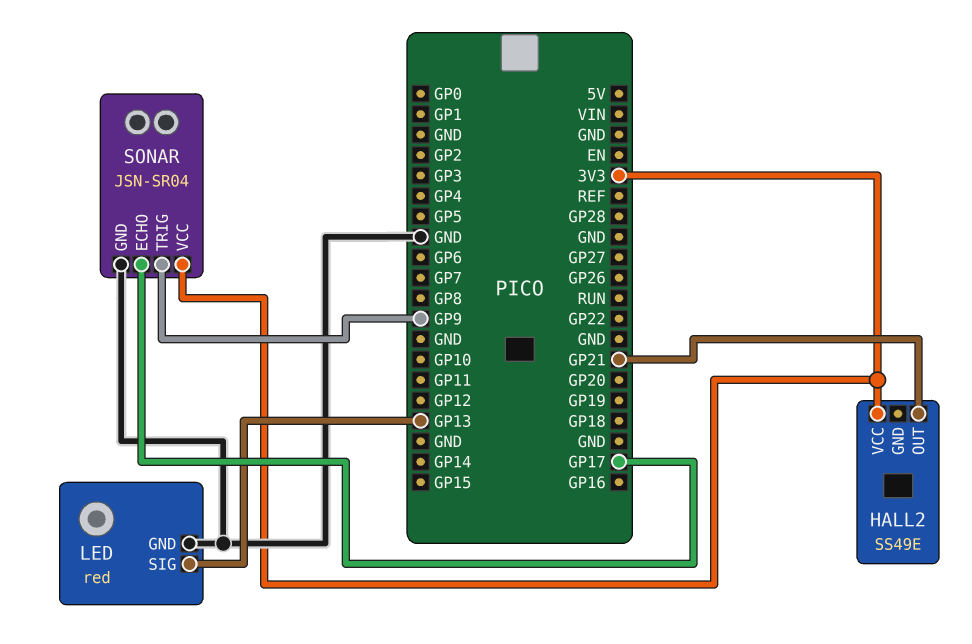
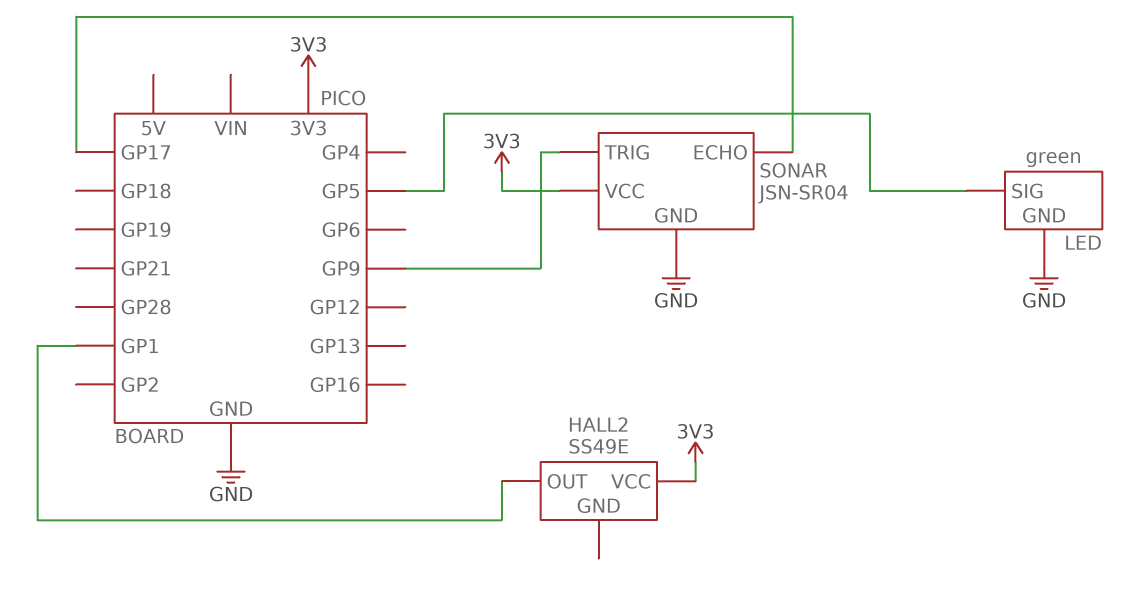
HALL2 pin OUT: GP21 -> GP1
LED: red -> green
LED pin SIG: GP13 -> GP5

